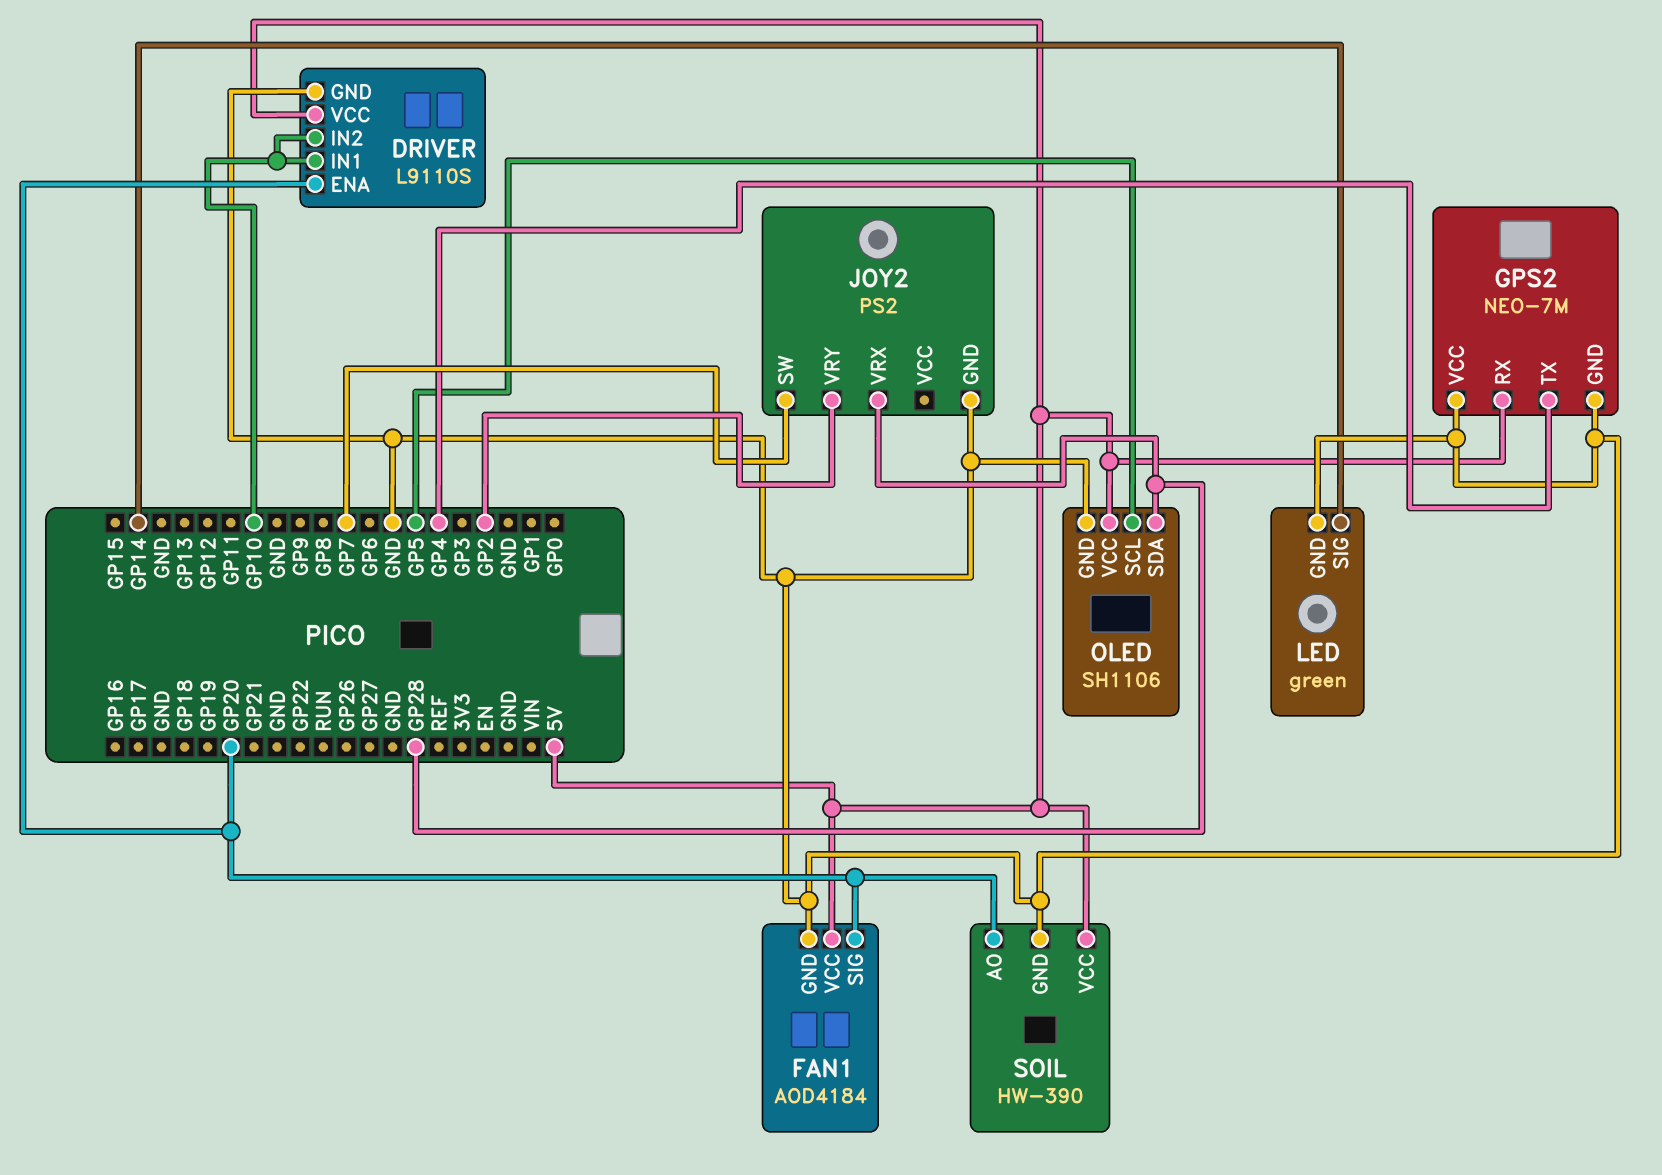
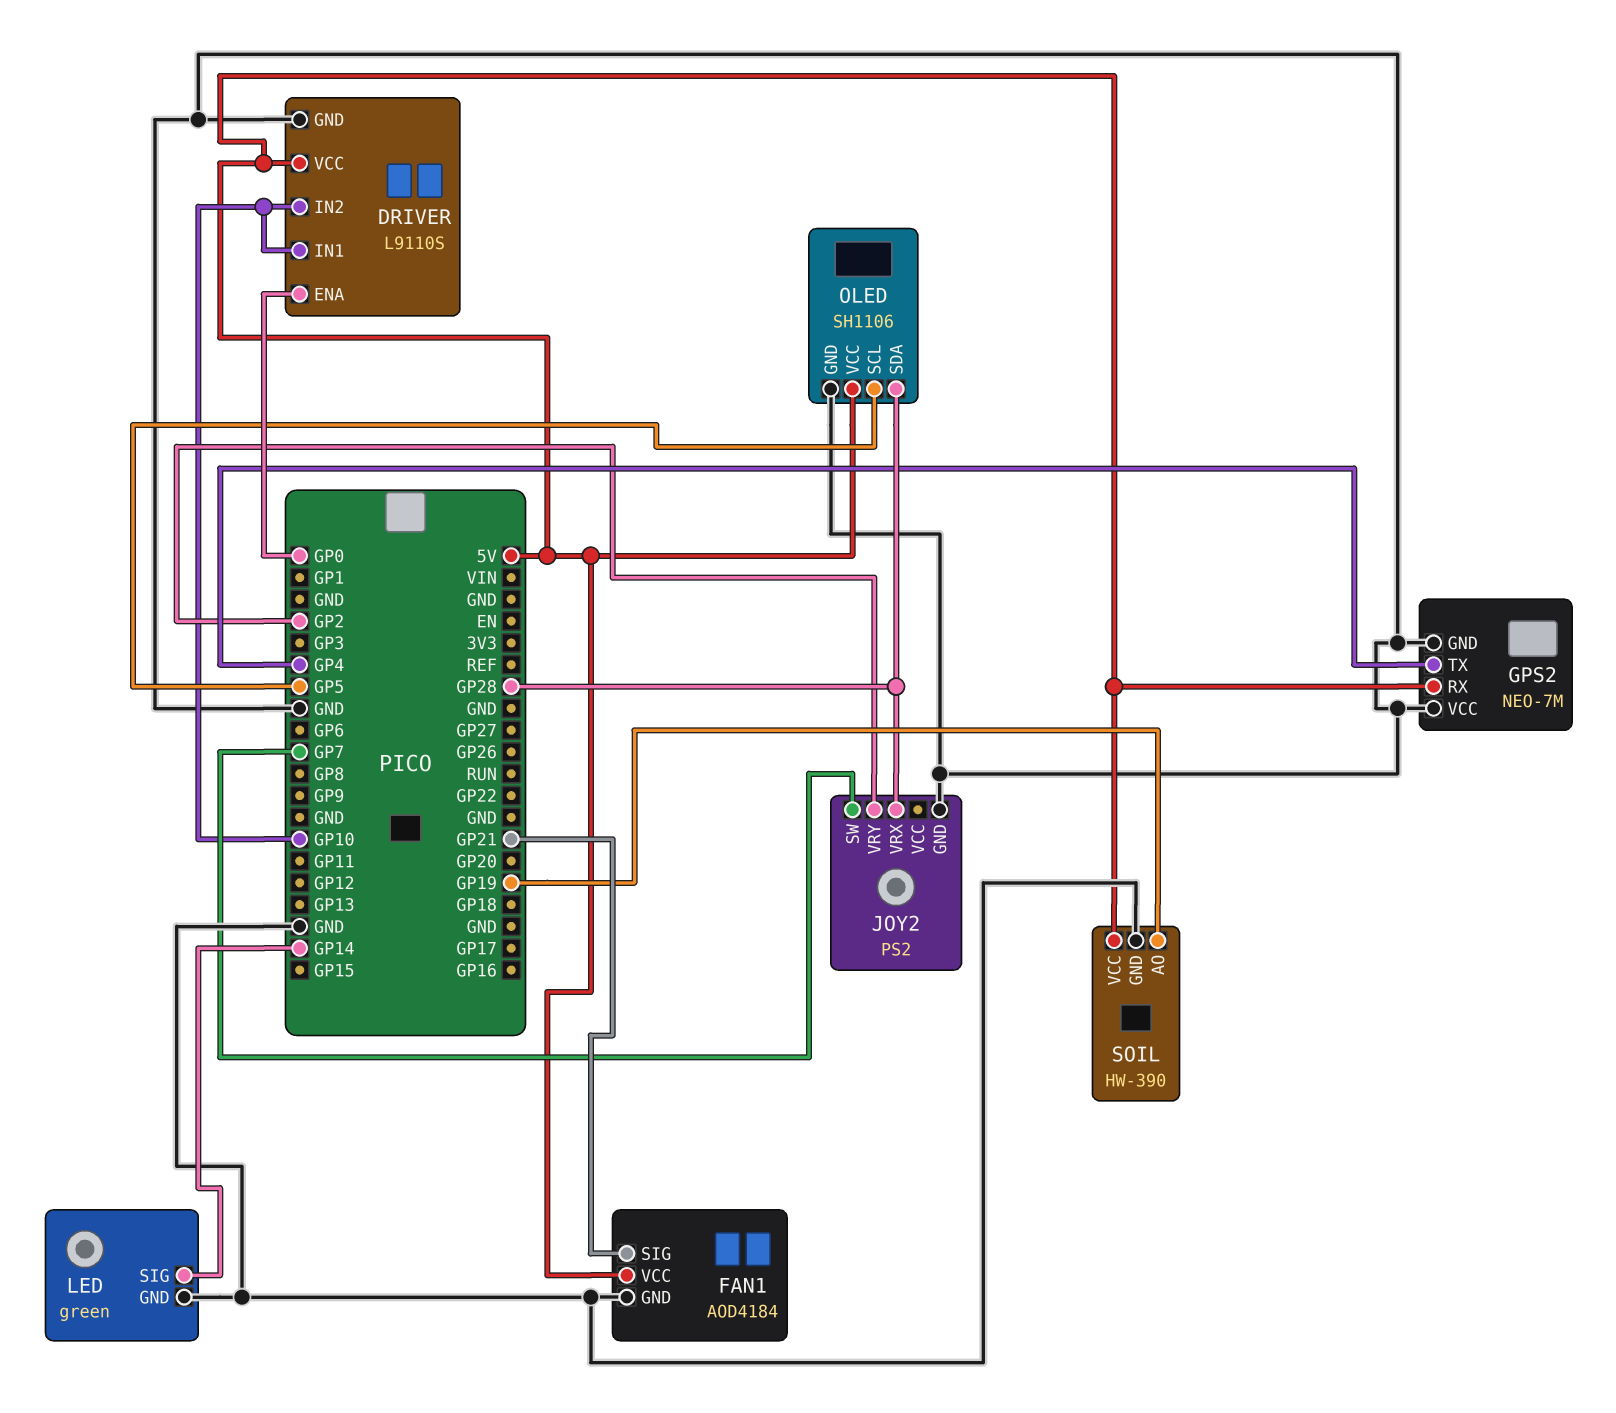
DRIVER pin ENA: GP20 -> GP0
FAN1 pin SIG: GP20 -> GP21
SOIL pin AO: GP20 -> GP19

